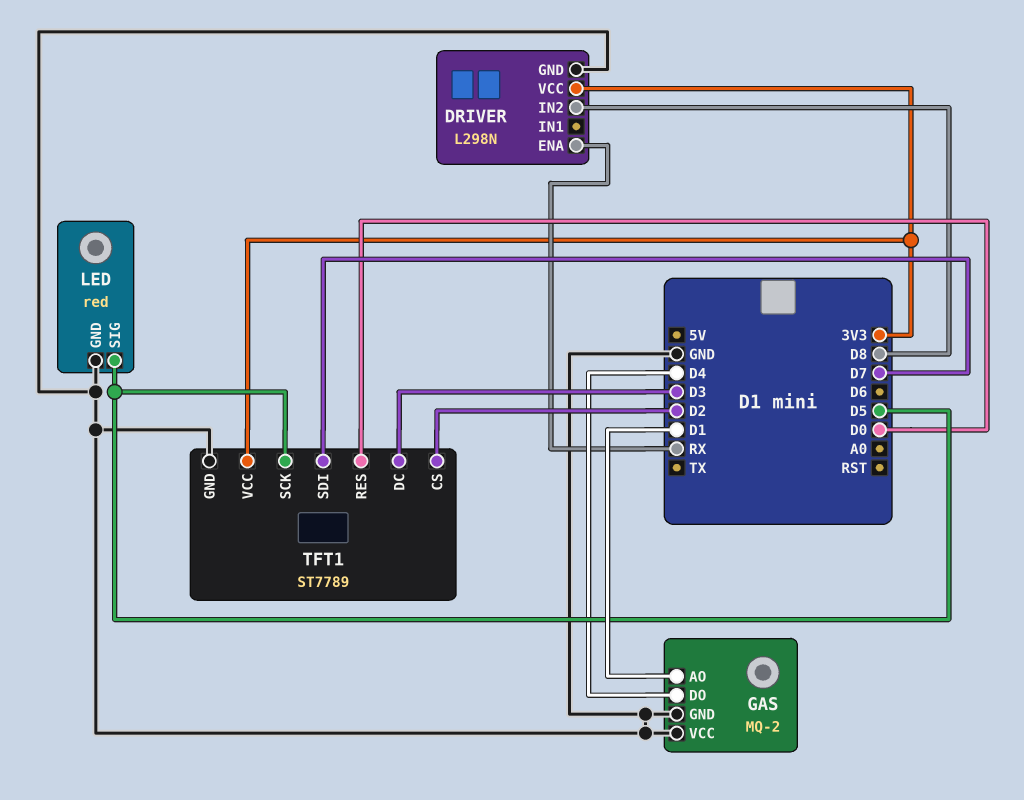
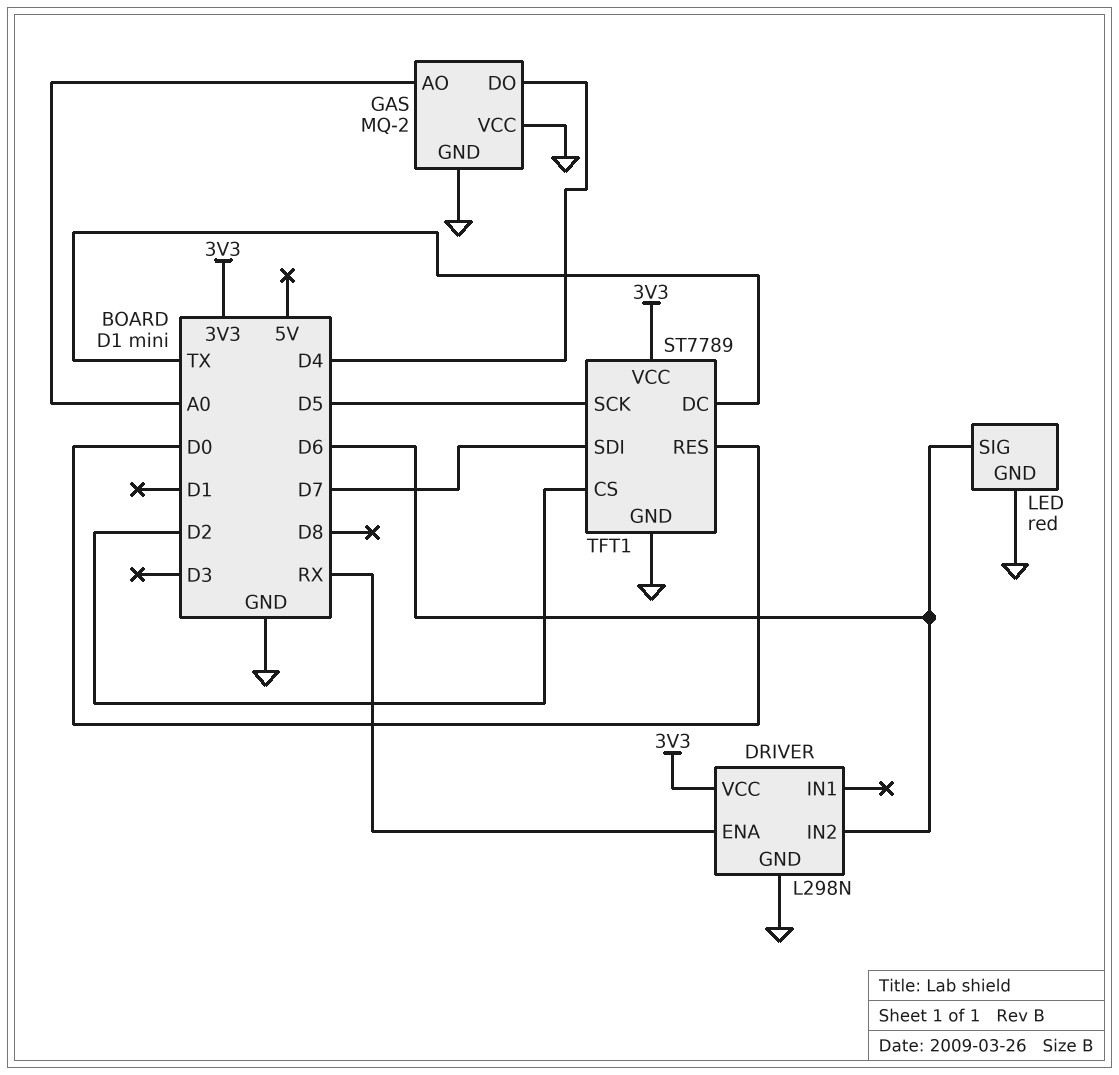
DRIVER pin IN2: D8 -> D6
GAS pin AO: D1 -> A0
LED pin SIG: D5 -> D6
TFT1 pin DC: D3 -> TX

